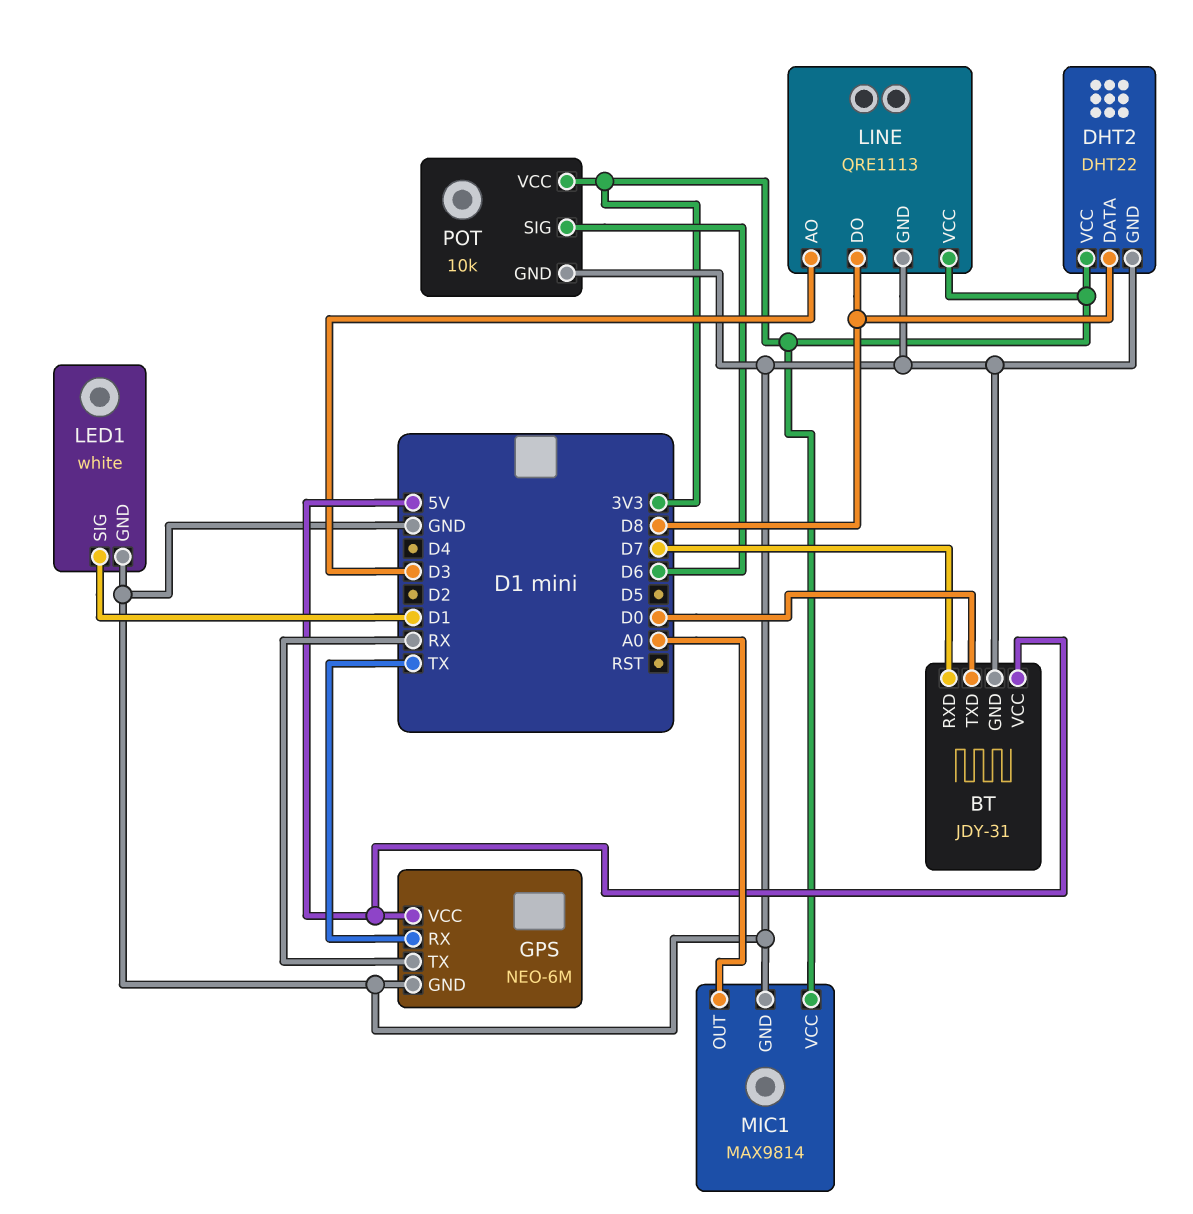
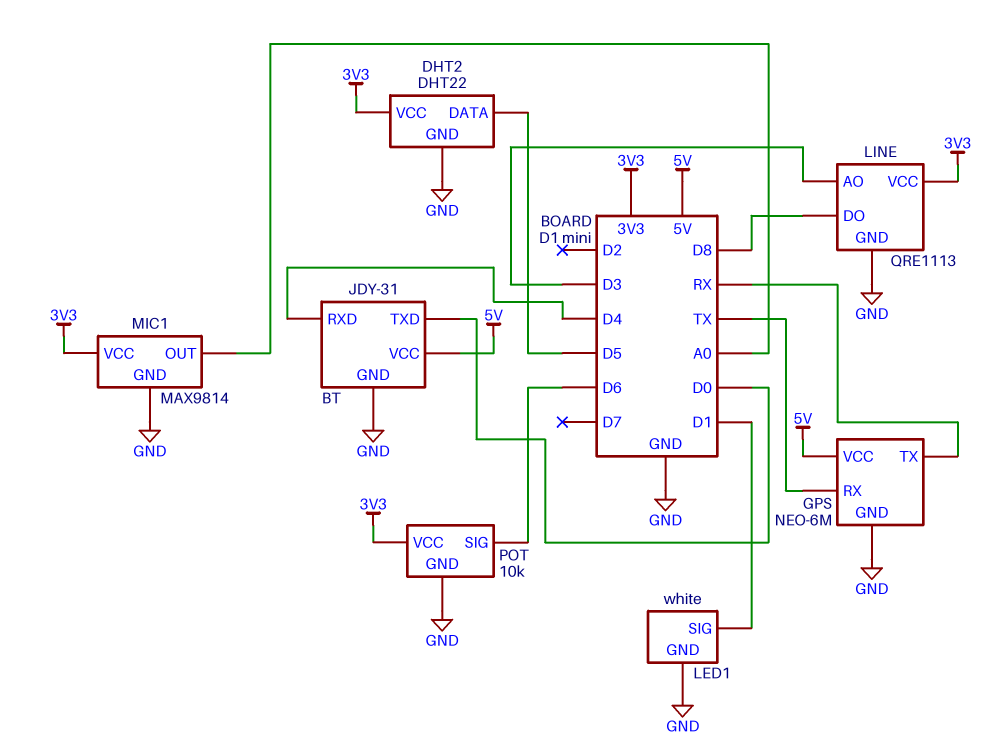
BT pin RXD: D7 -> D4
DHT2 pin DATA: D8 -> D5

